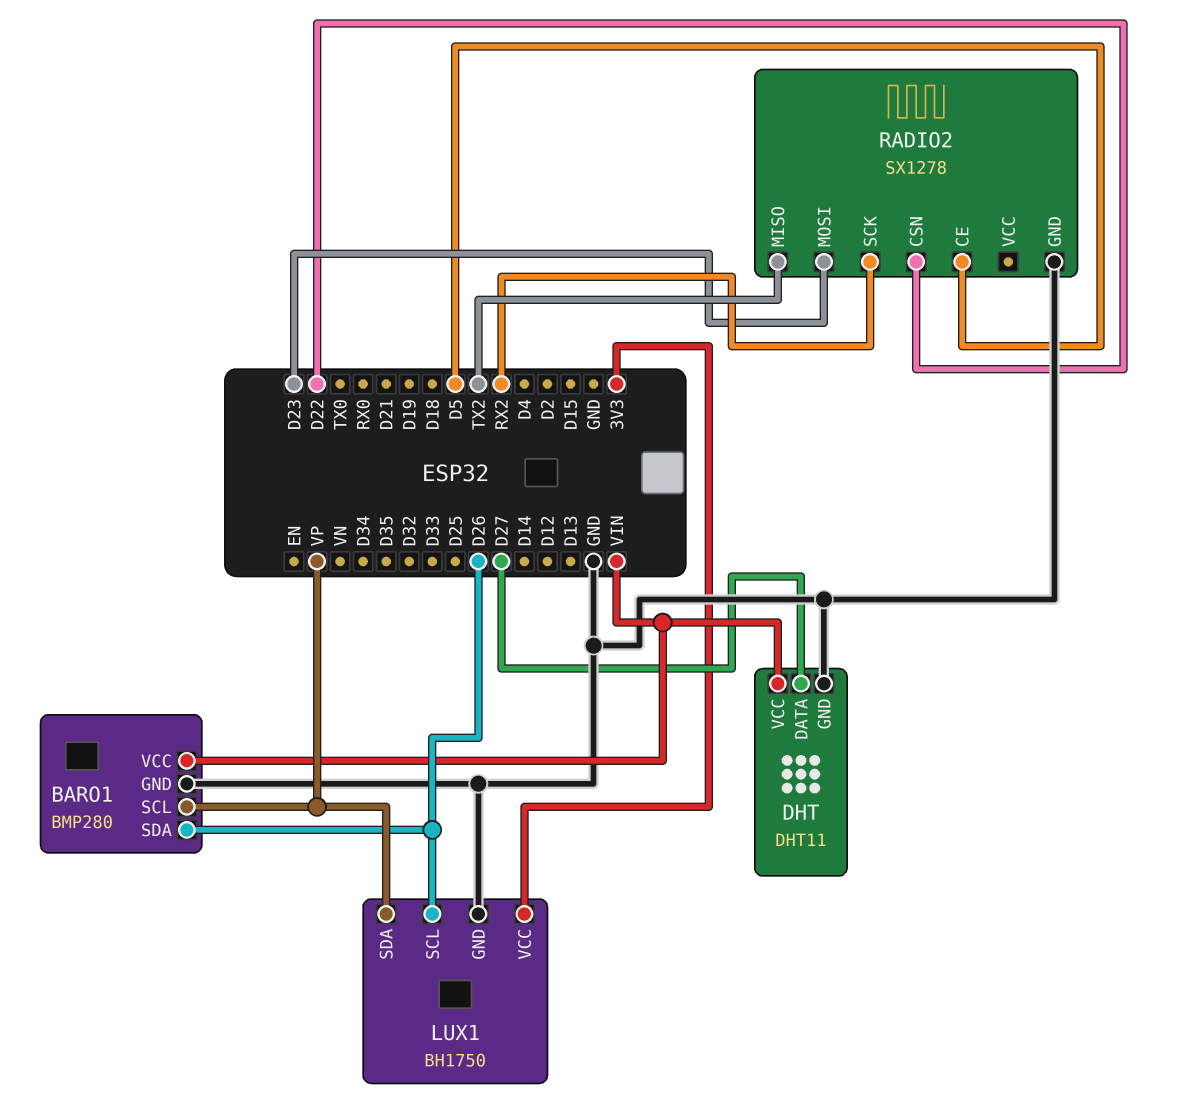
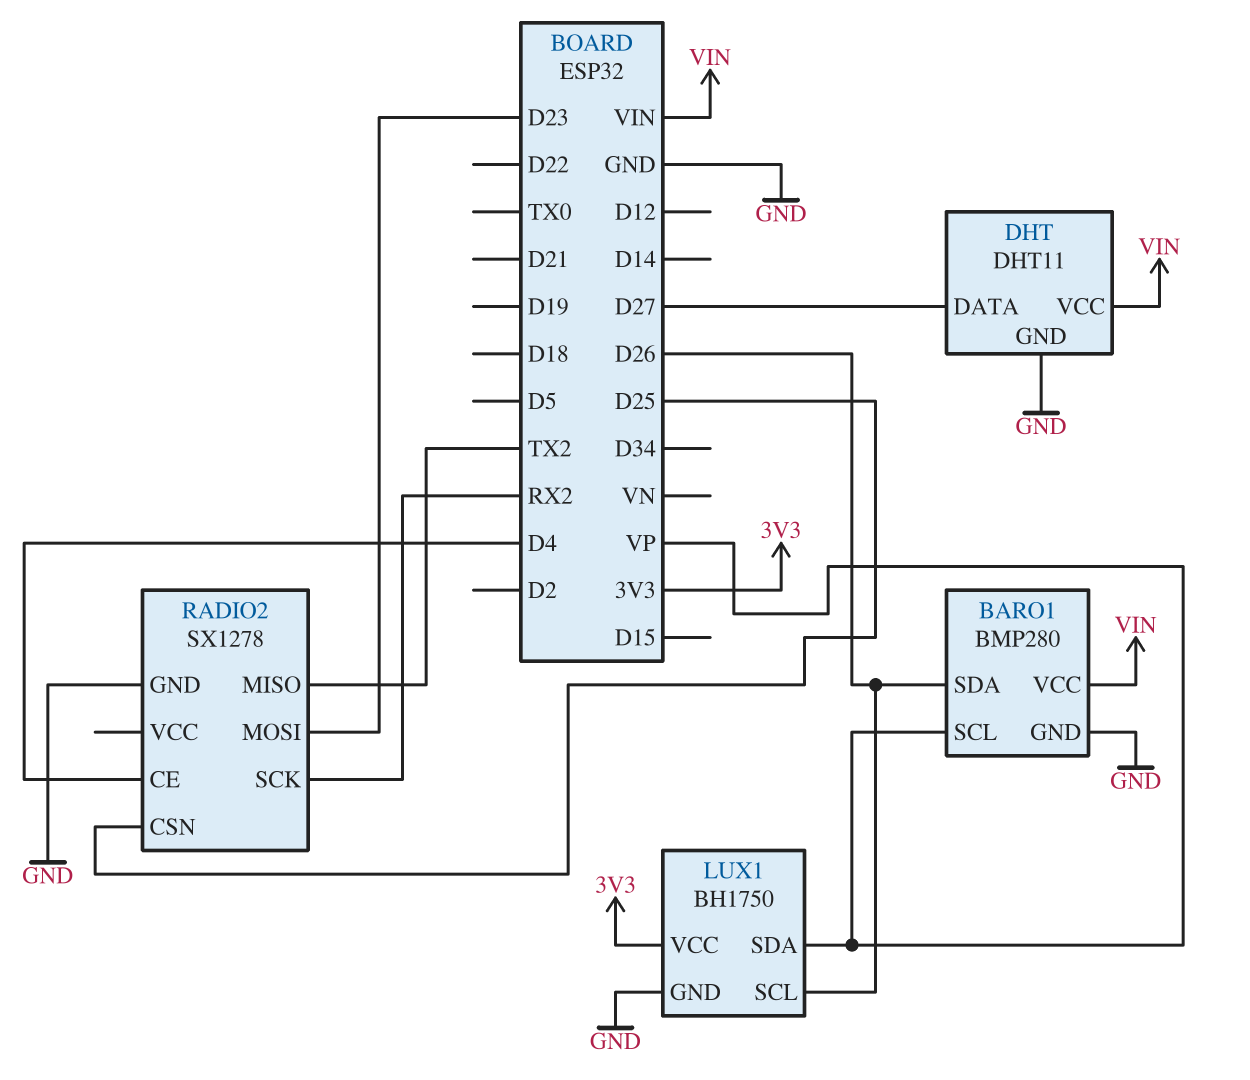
RADIO2 pin CE: D5 -> D4
RADIO2 pin CSN: D22 -> D25

